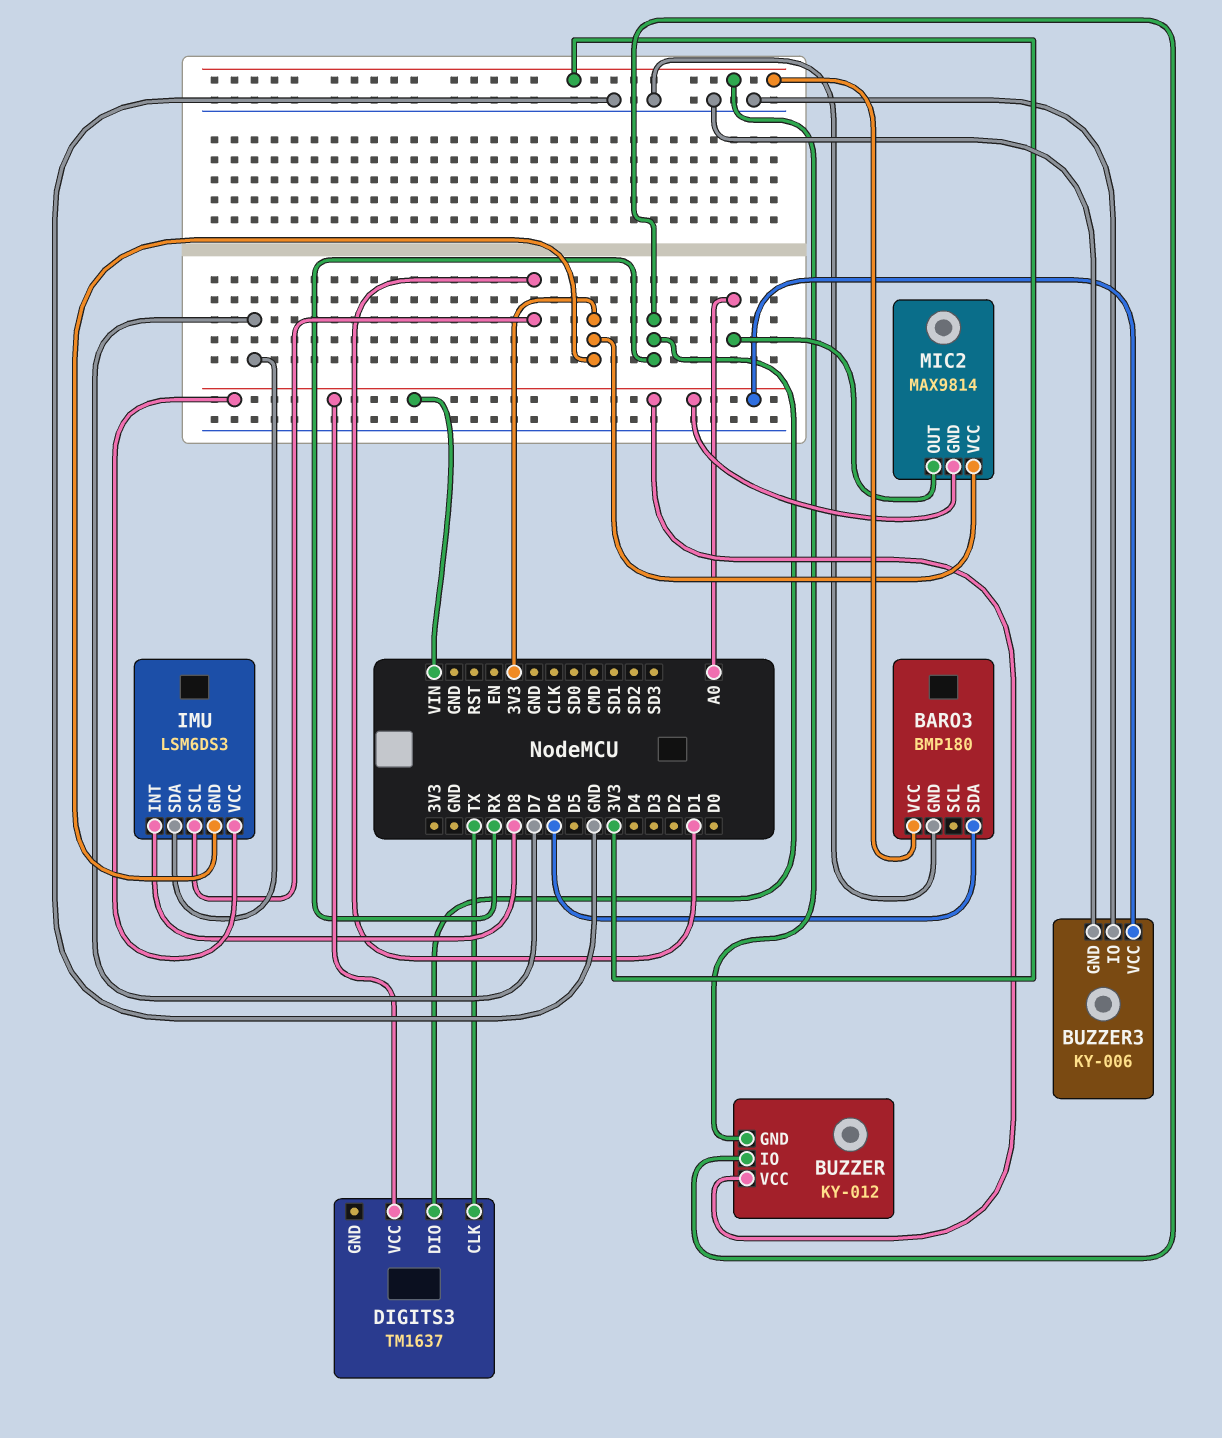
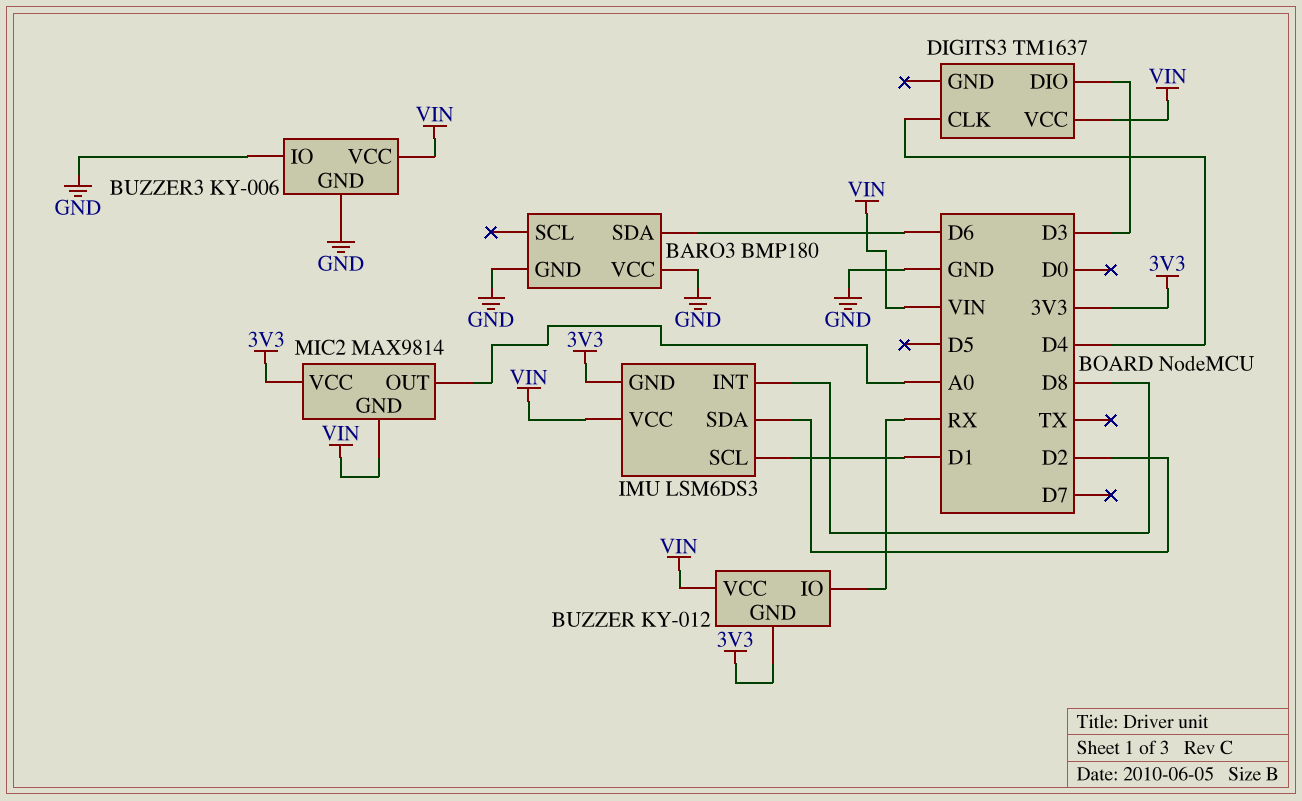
BARO3 pin VCC: 3V3 -> GND
DIGITS3 pin CLK: TX -> D4
DIGITS3 pin DIO: RX -> D3
IMU pin SDA: D7 -> D2

